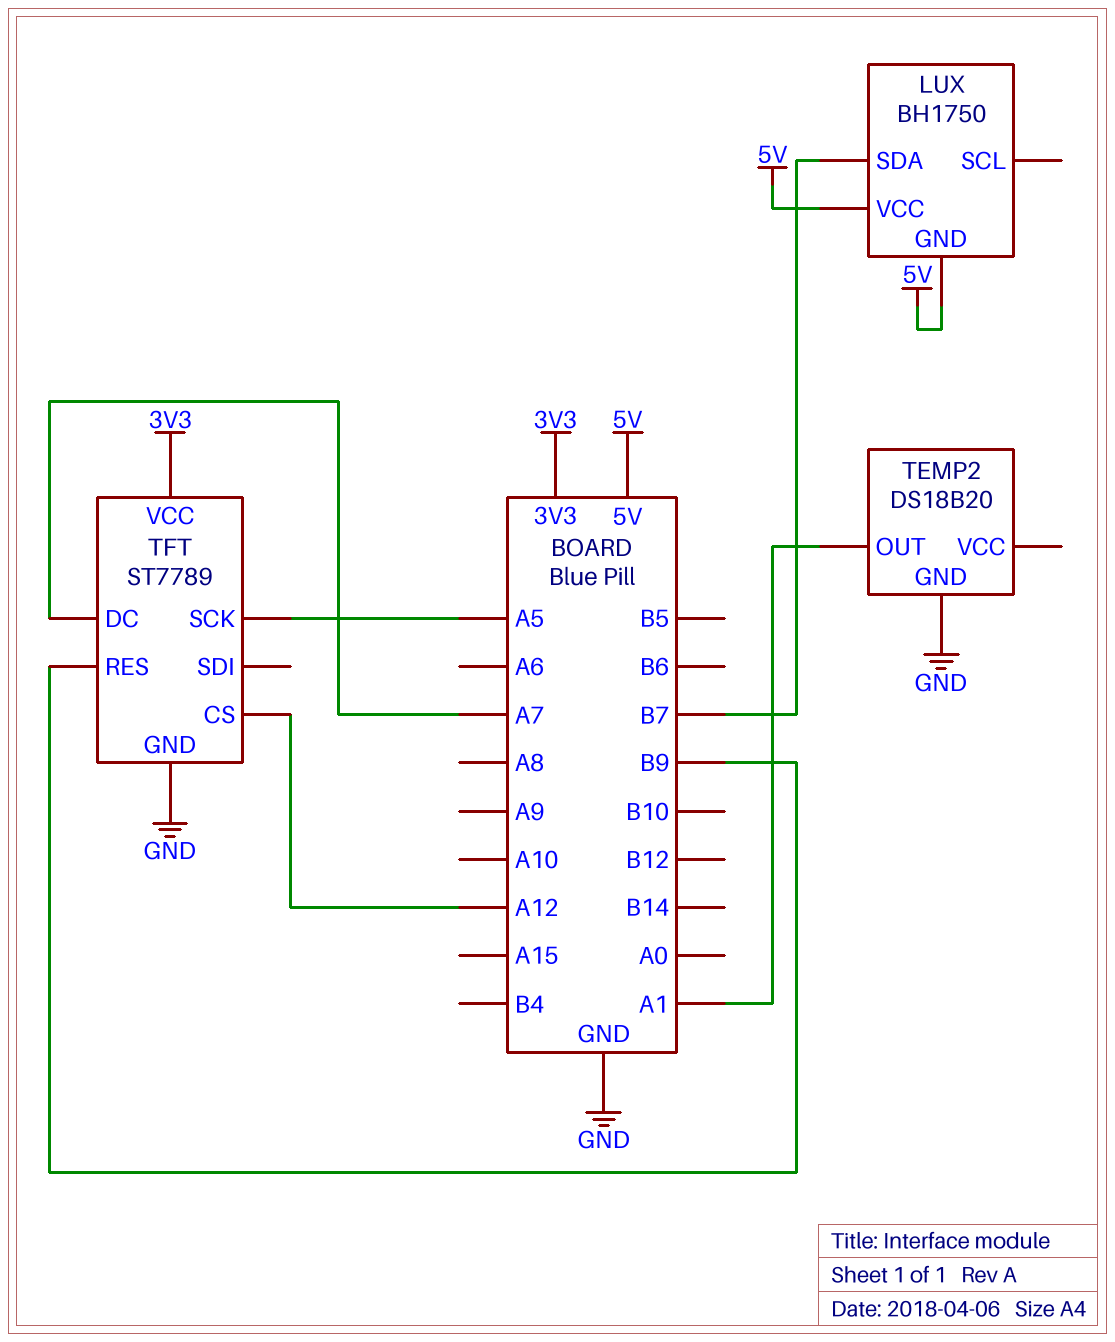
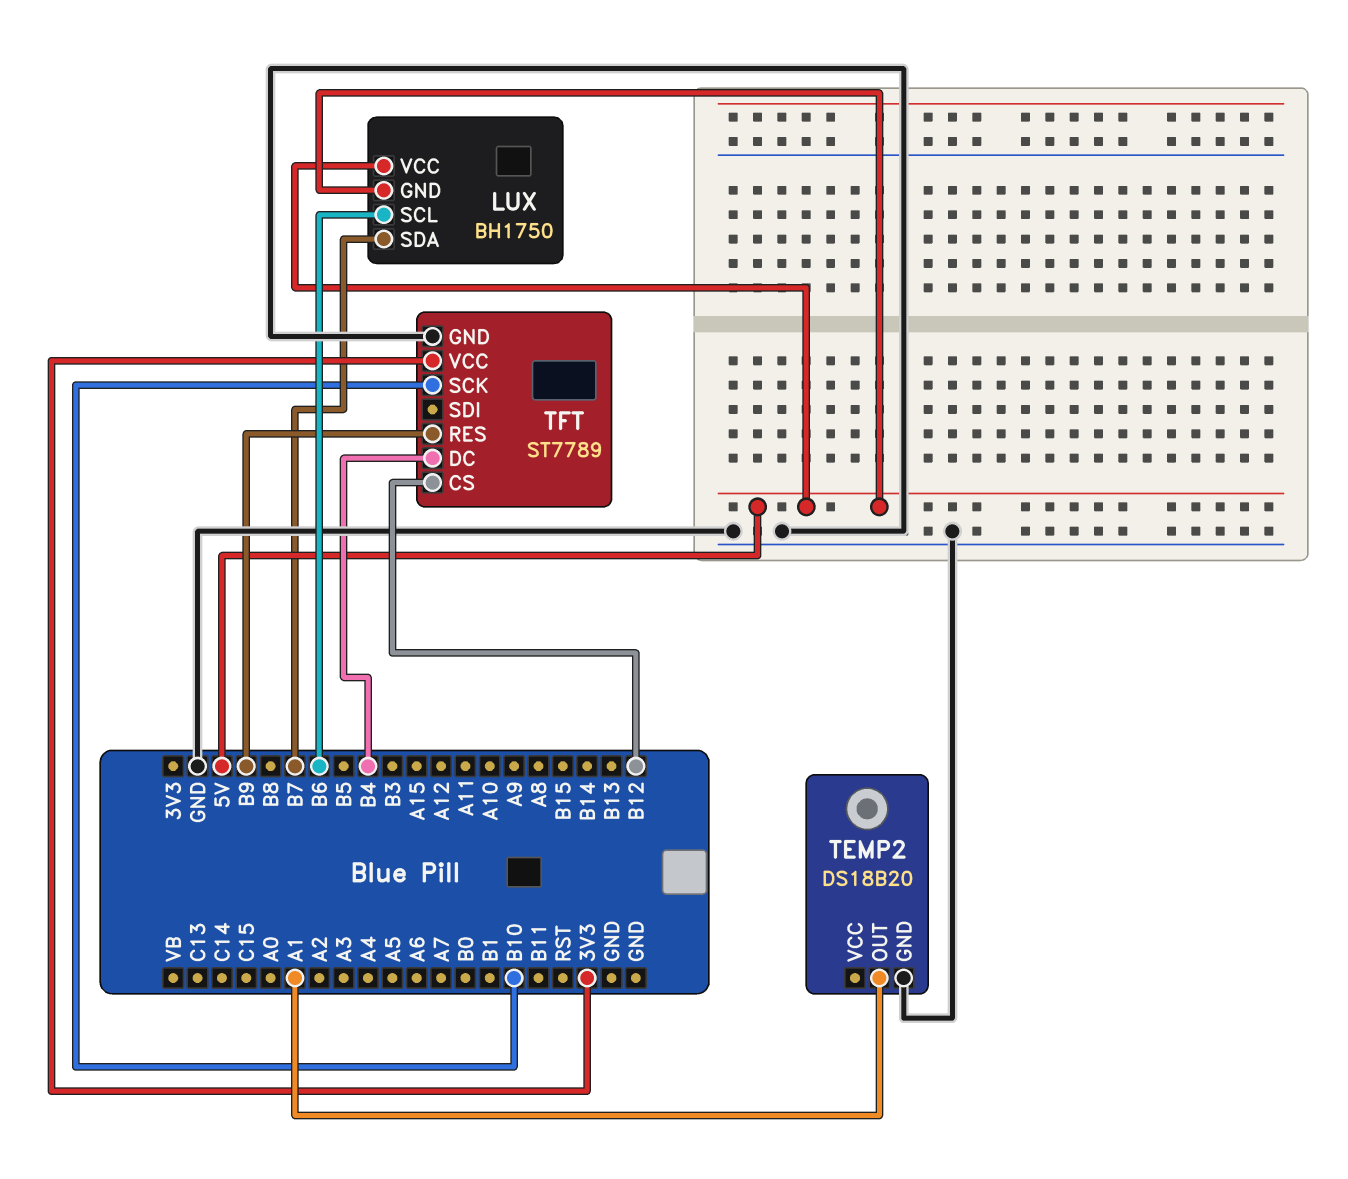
LUX pin SCL: none -> B6
TFT pin CS: A12 -> B12
TFT pin DC: A7 -> B4
TFT pin SCK: A5 -> B10

